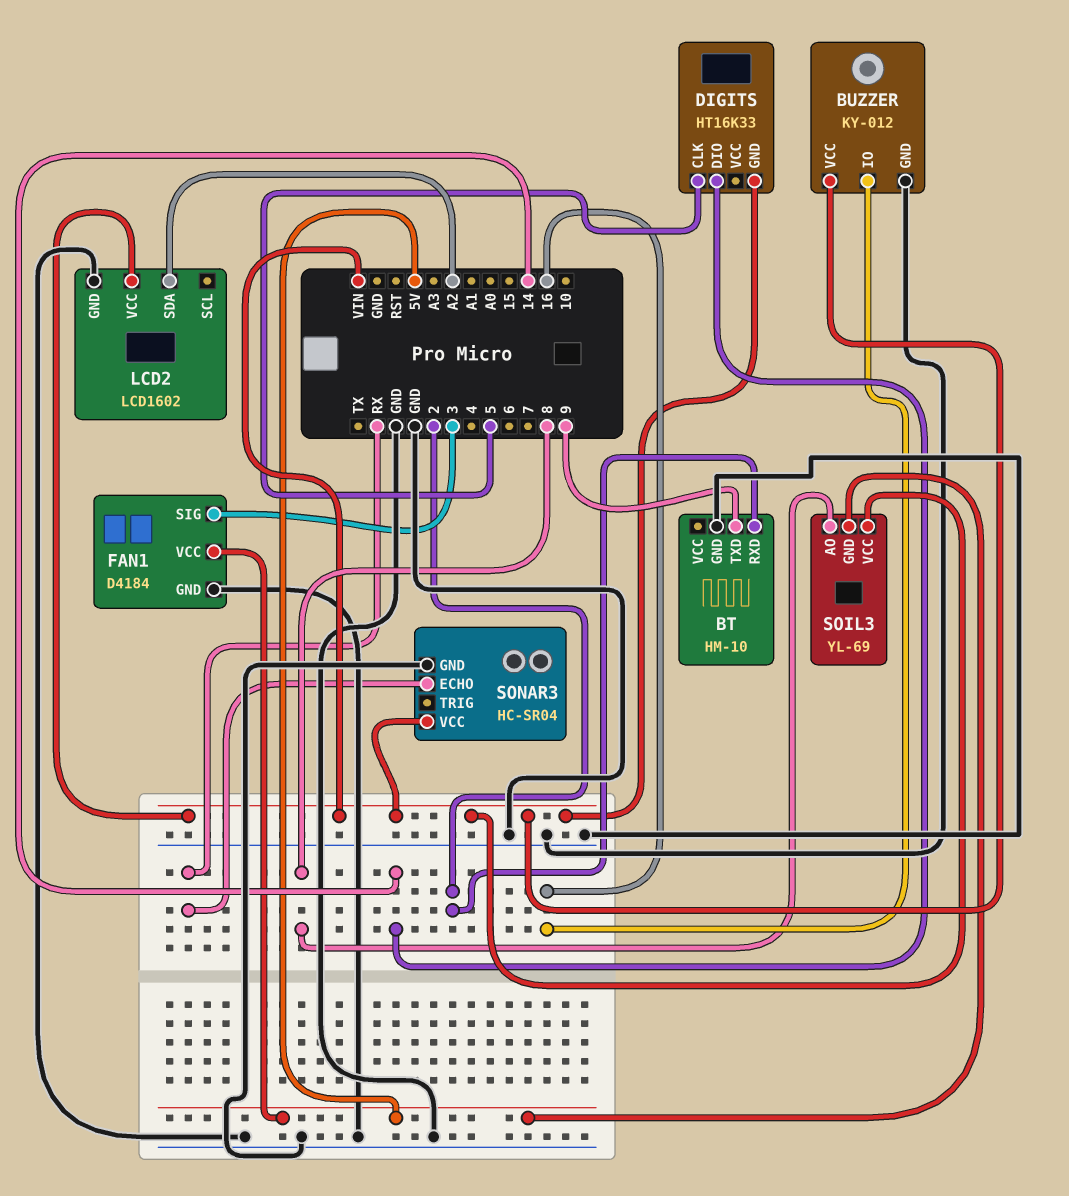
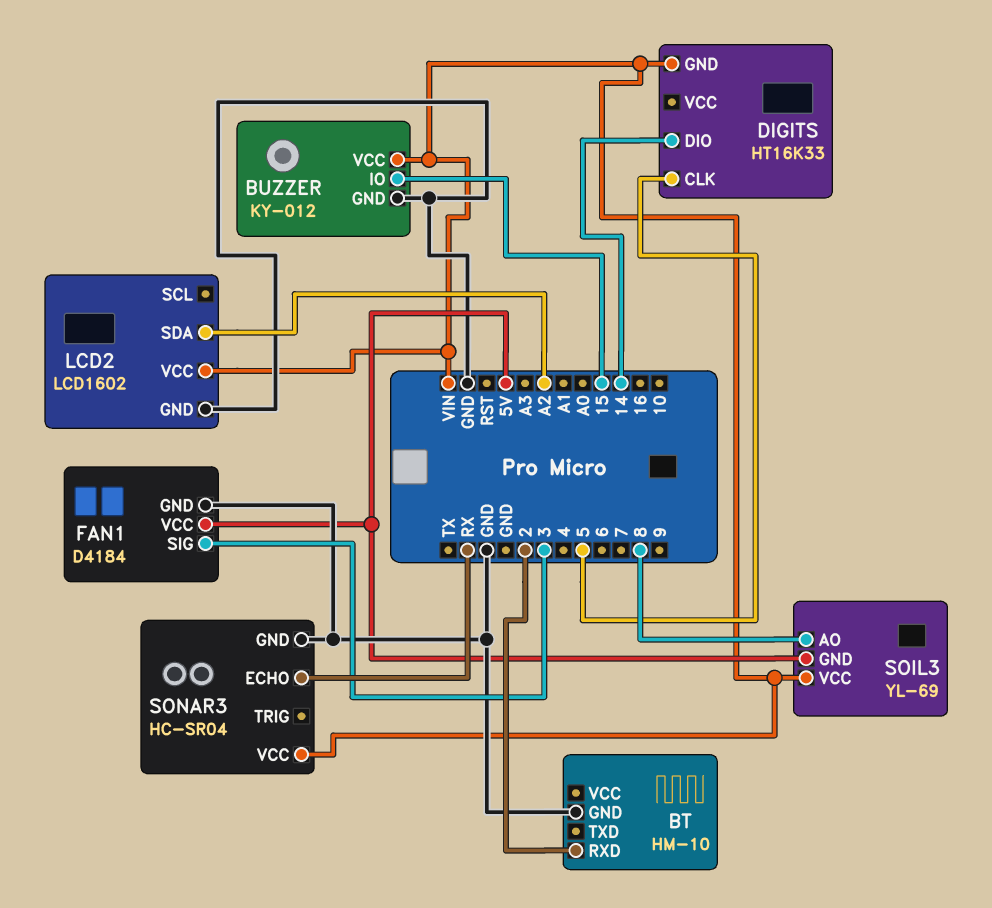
BT pin TXD: 9 -> none
BUZZER pin IO: 16 -> 15

